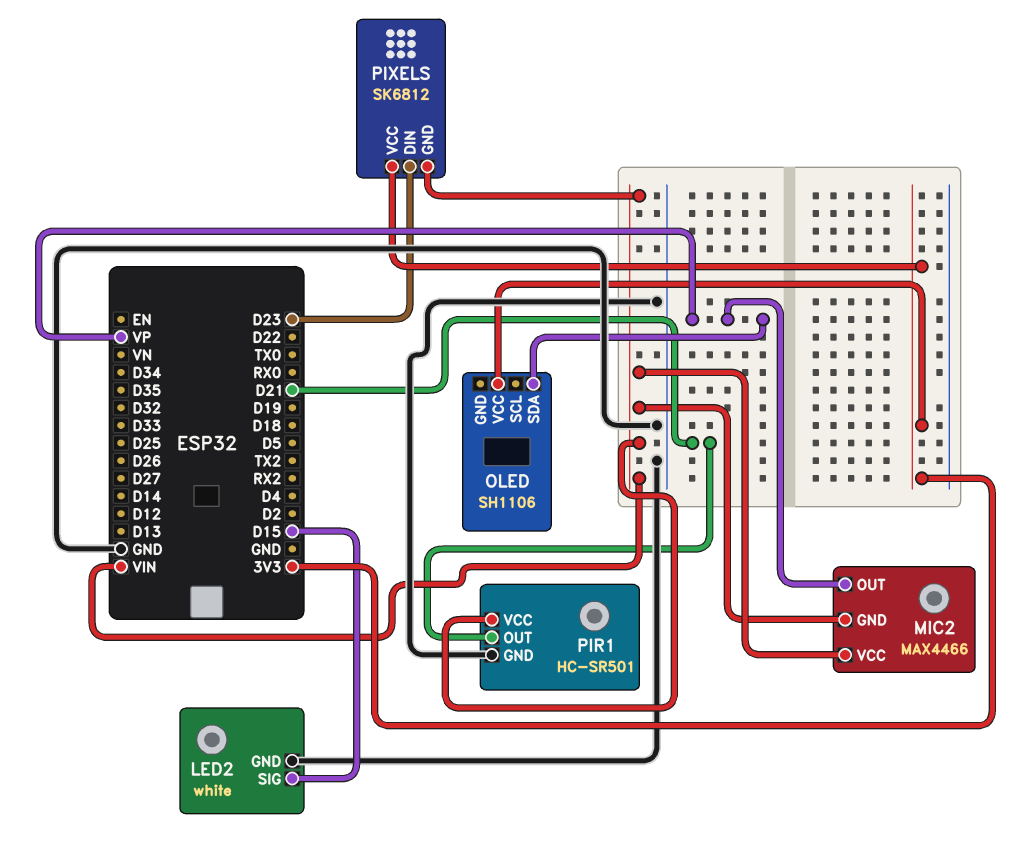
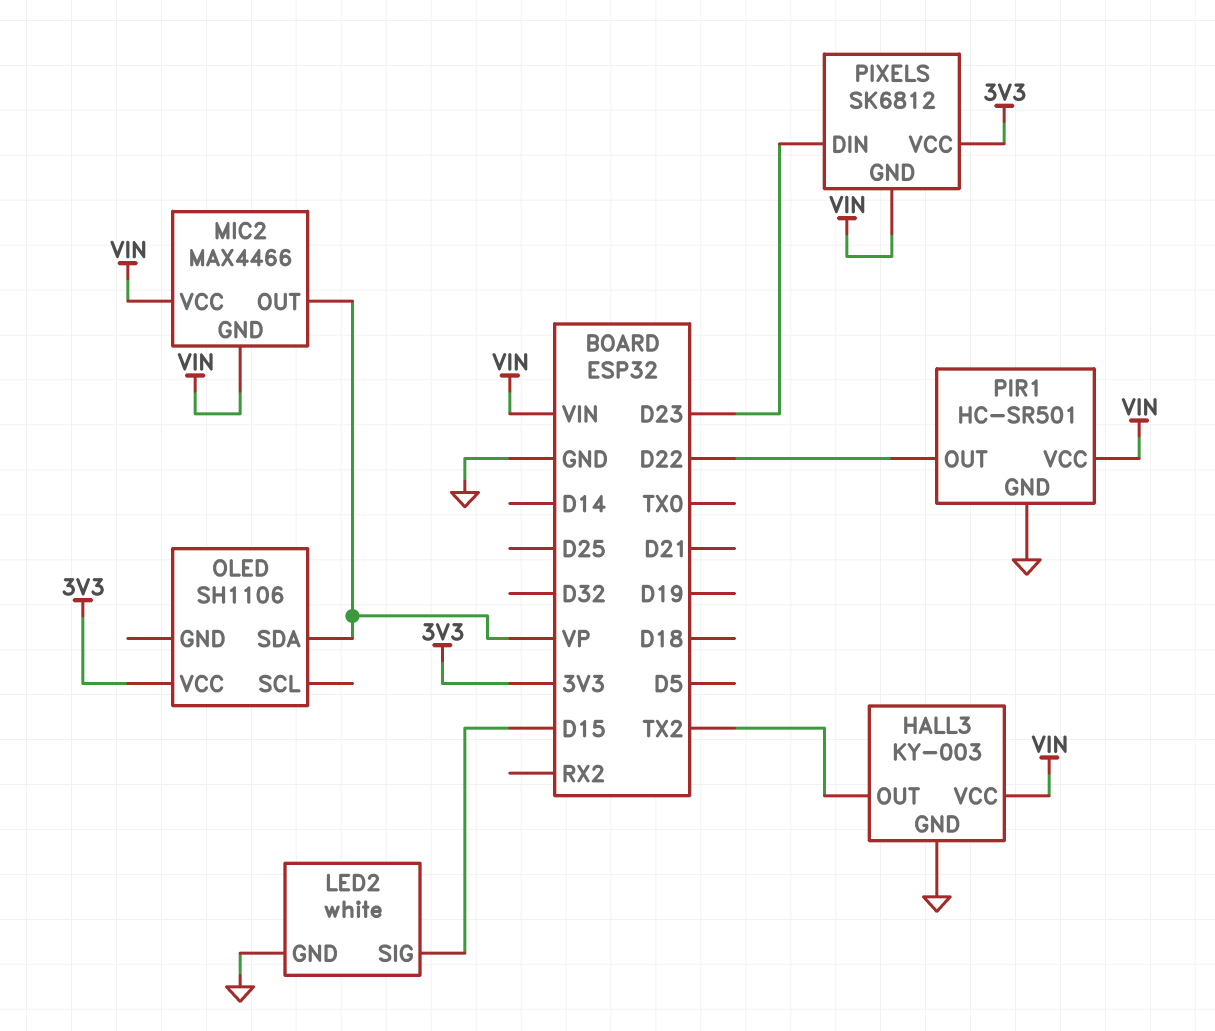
HALL3: none -> KY-003
HALL3 pin GND: none -> GND
HALL3 pin OUT: none -> TX2
HALL3 pin VCC: none -> VIN
PIR1 pin OUT: D21 -> D22

